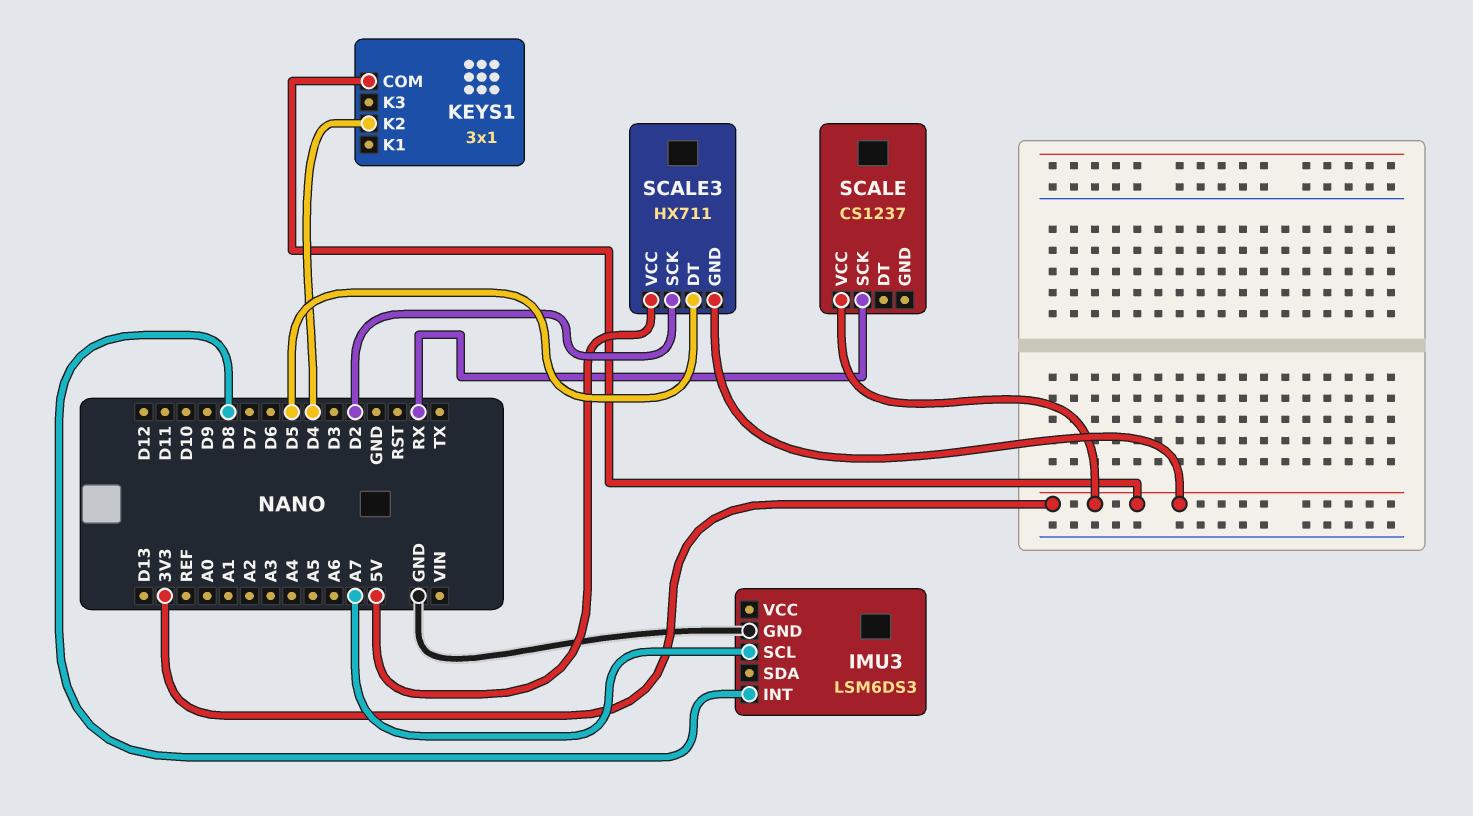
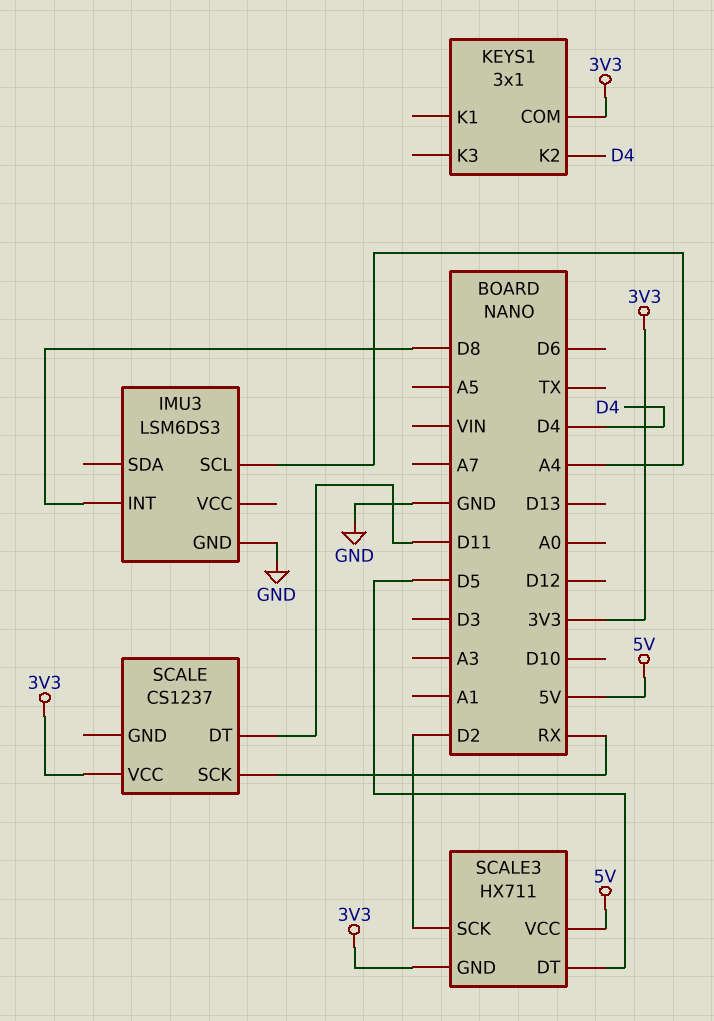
IMU3 pin SCL: A7 -> A4
SCALE pin DT: none -> D11

